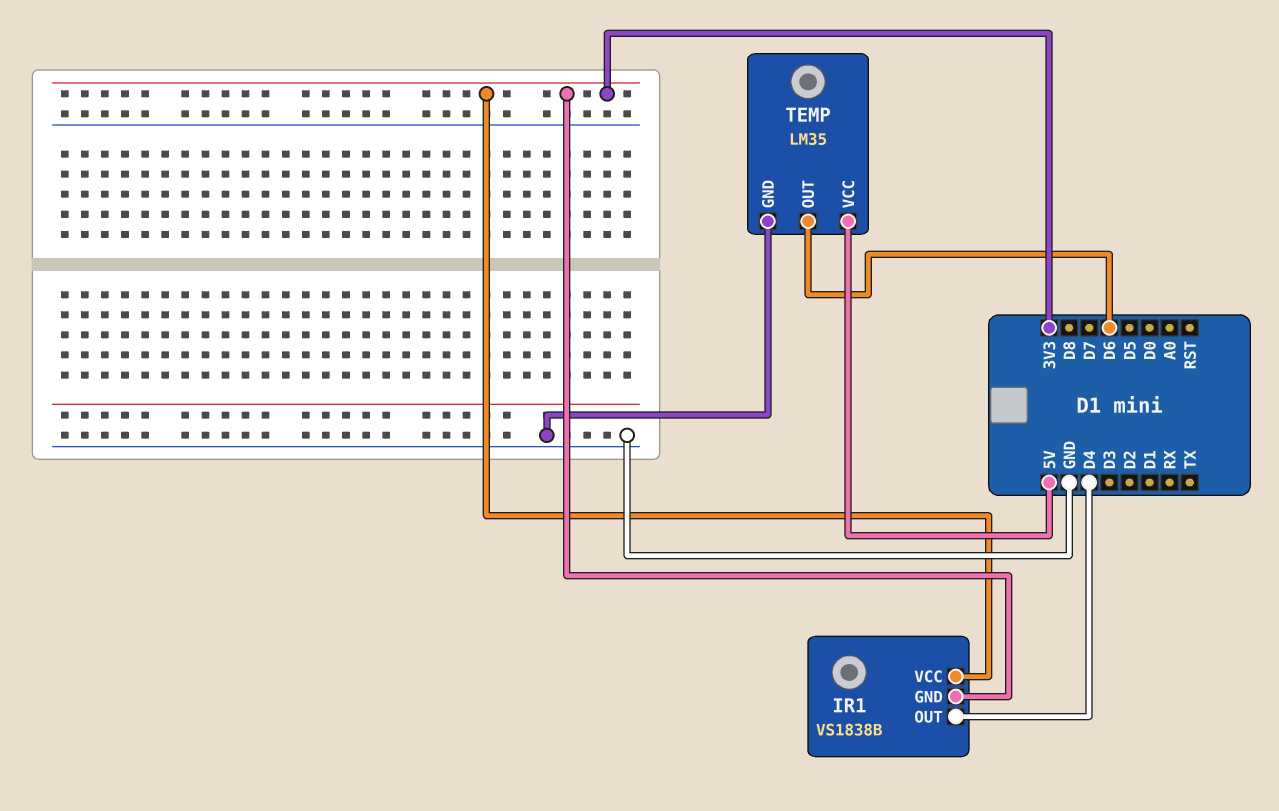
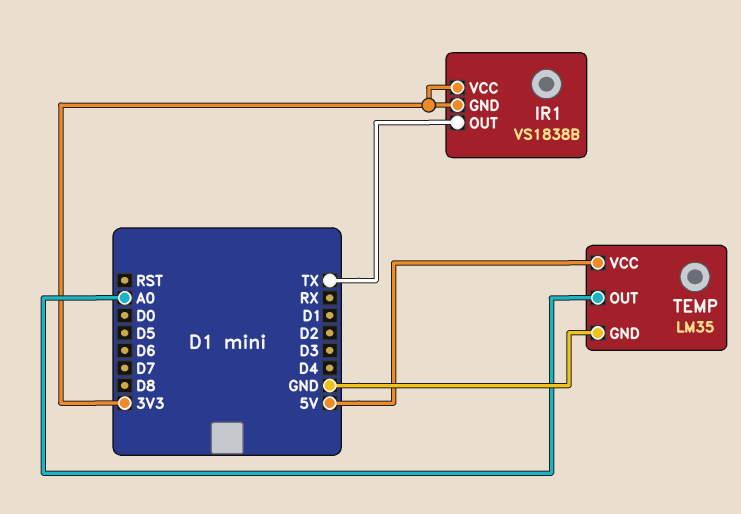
IR1 pin OUT: D4 -> TX
TEMP pin OUT: D6 -> A0

